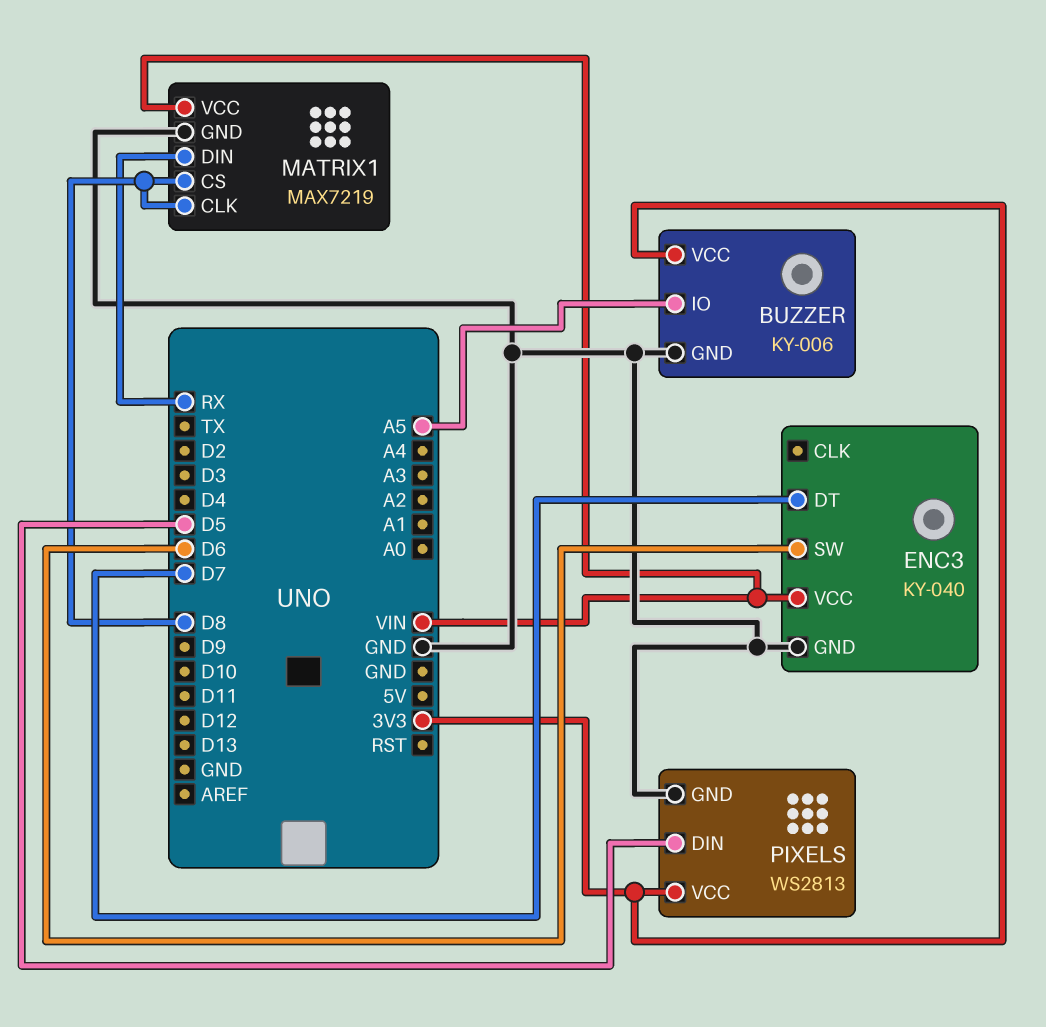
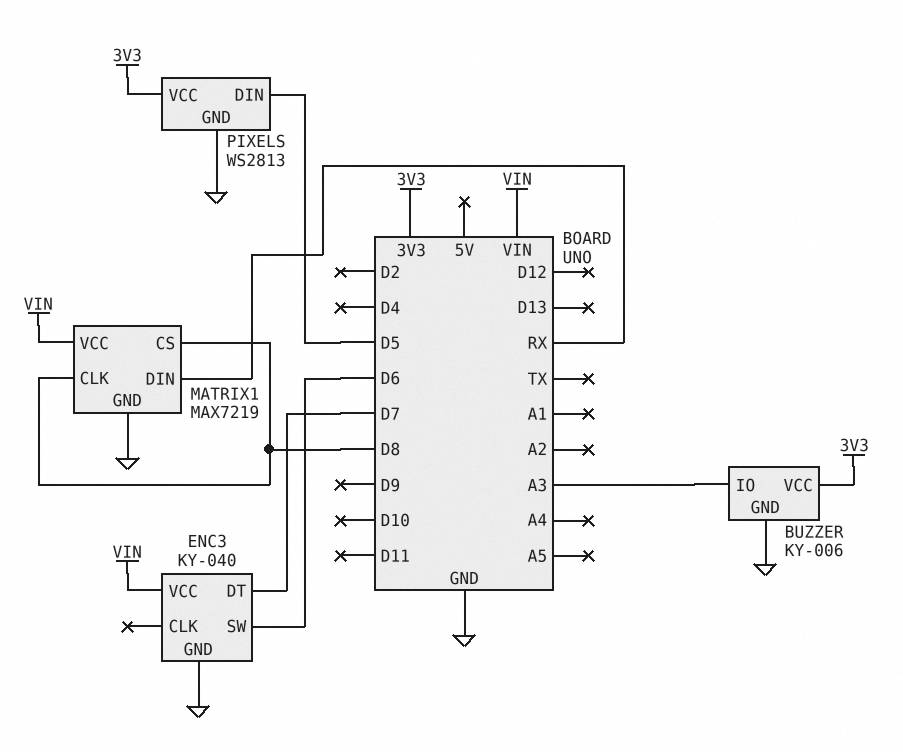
BUZZER pin IO: A5 -> A3

